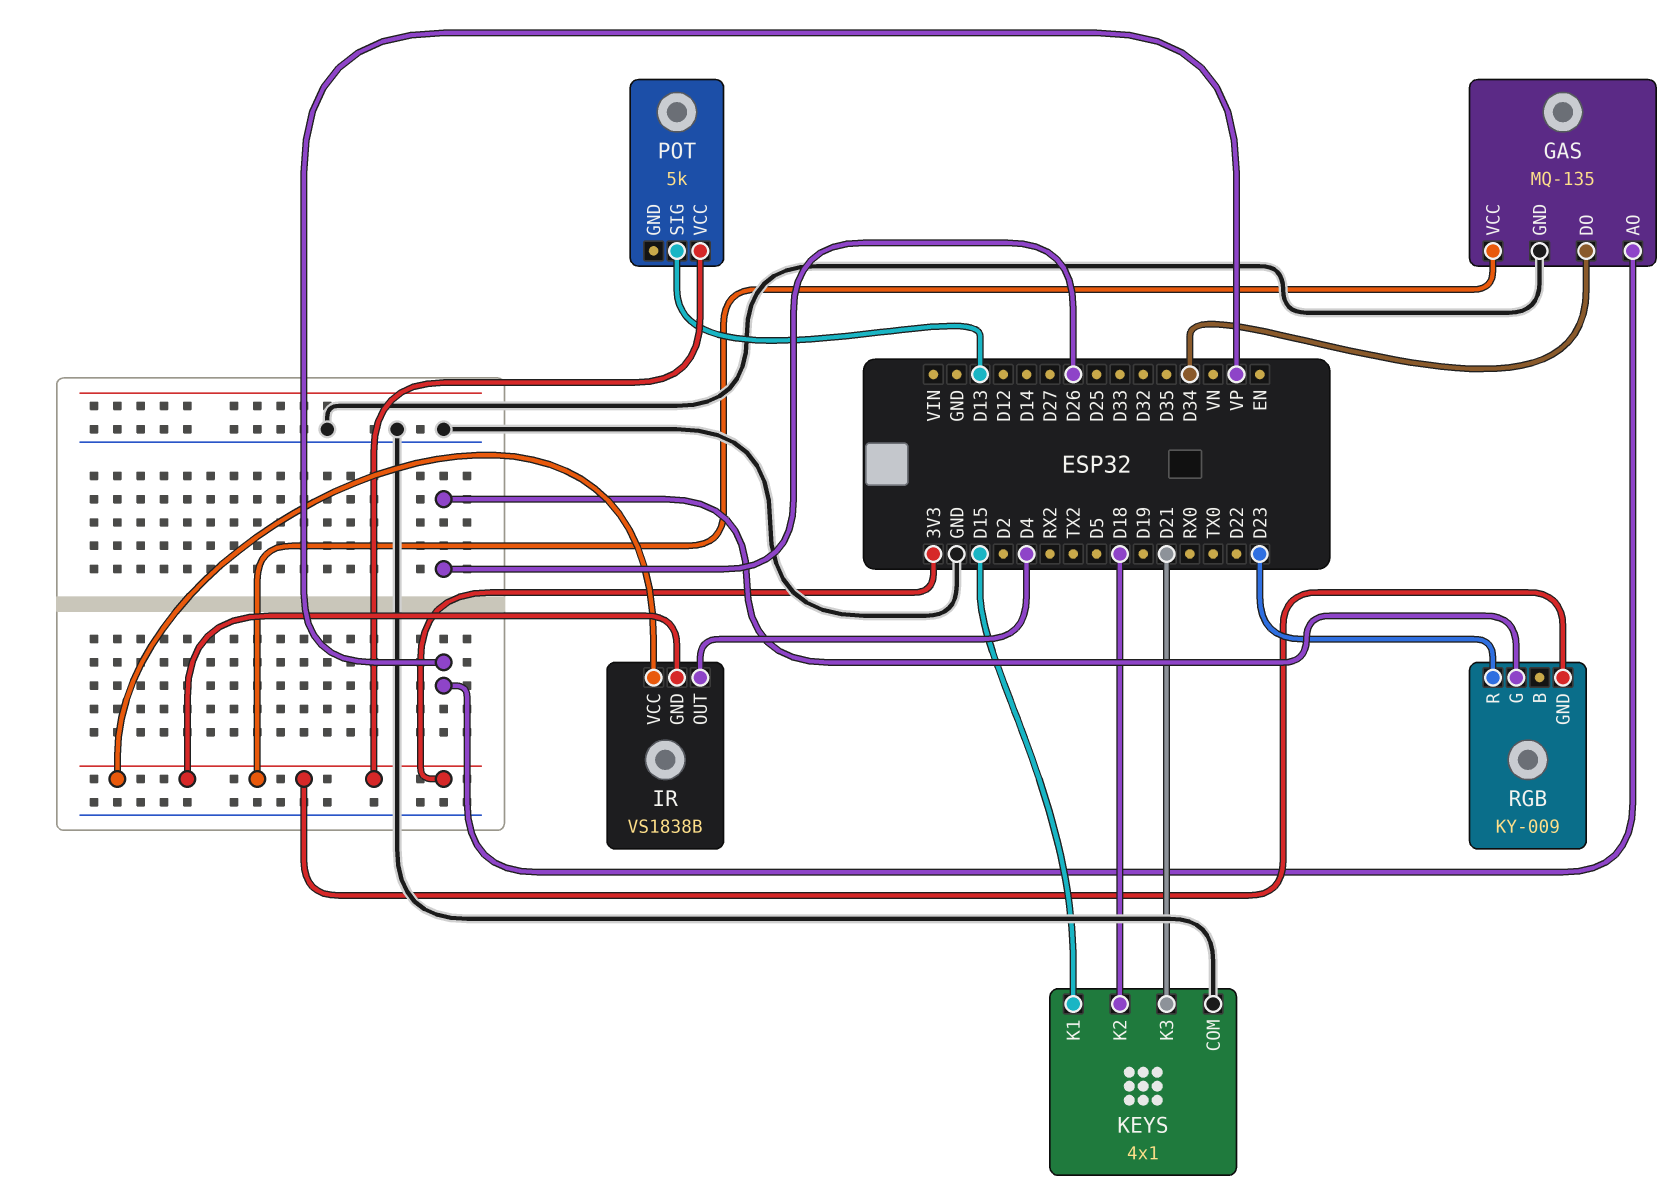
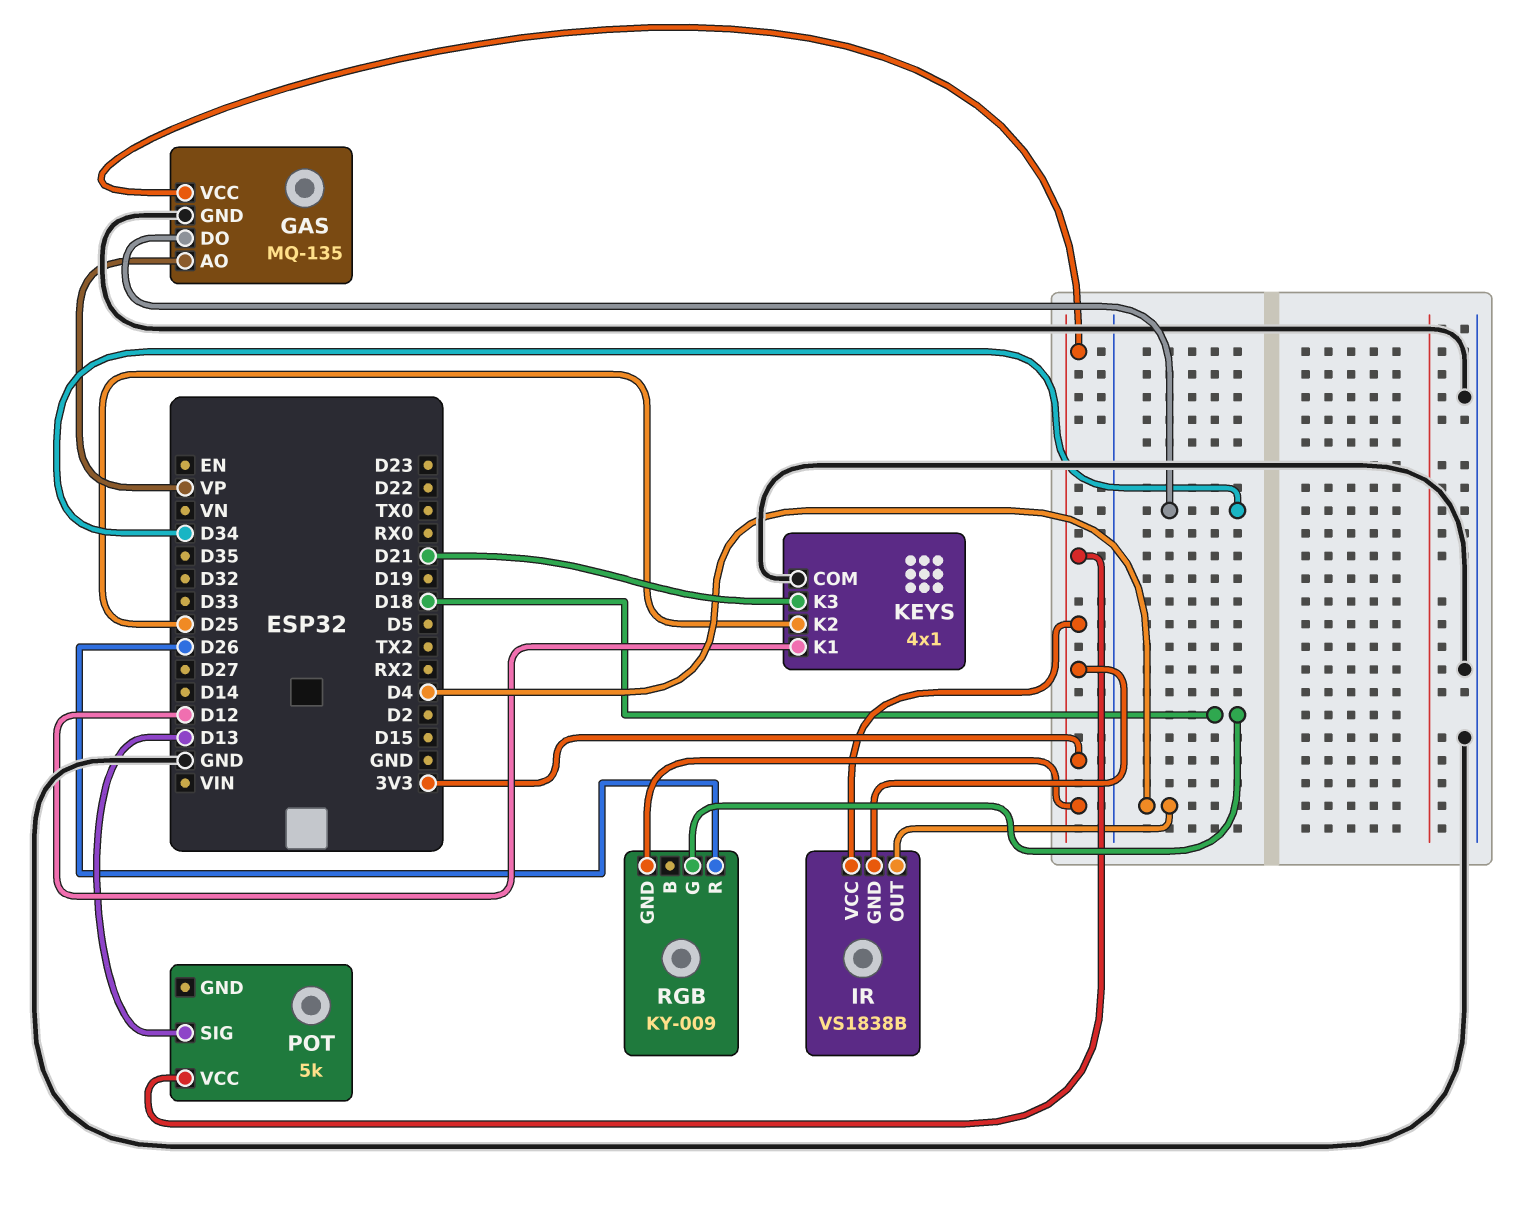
KEYS pin K1: D15 -> D12
KEYS pin K2: D18 -> D25
RGB pin G: D26 -> D18
RGB pin R: D23 -> D26

